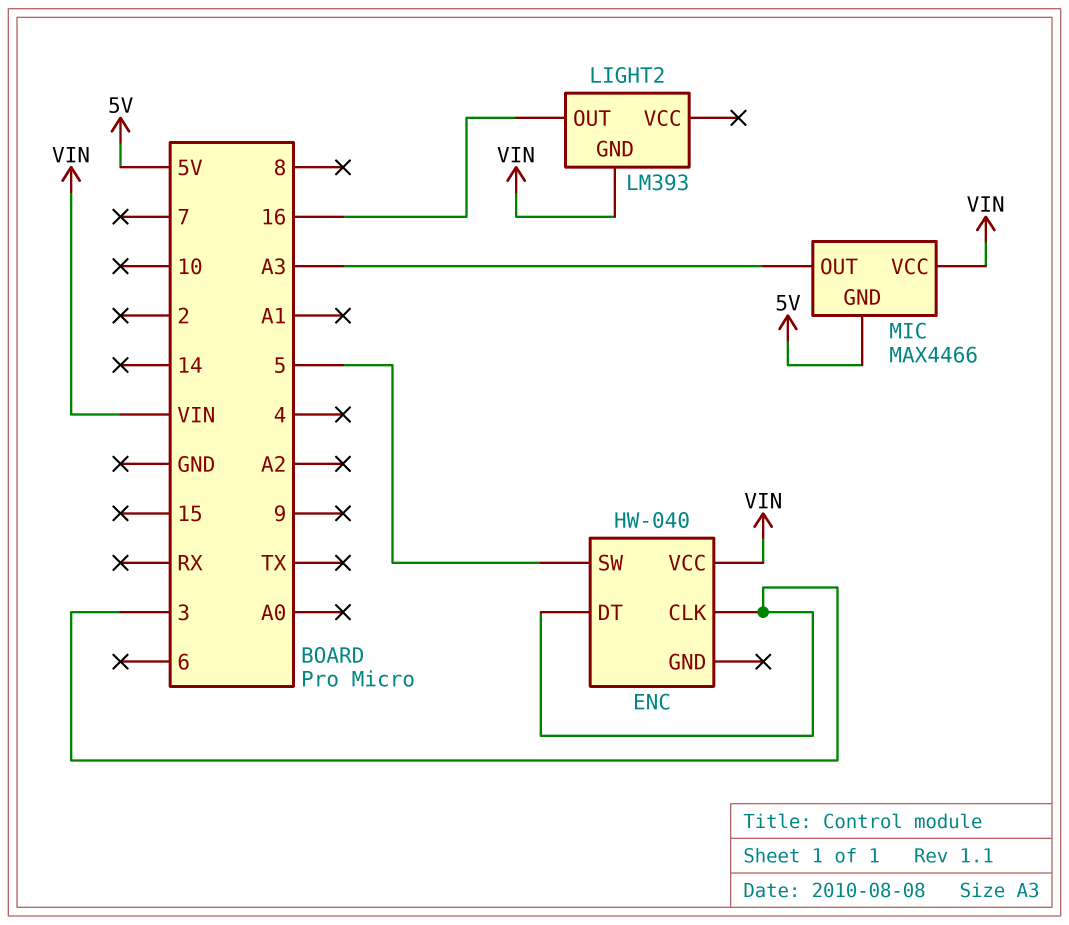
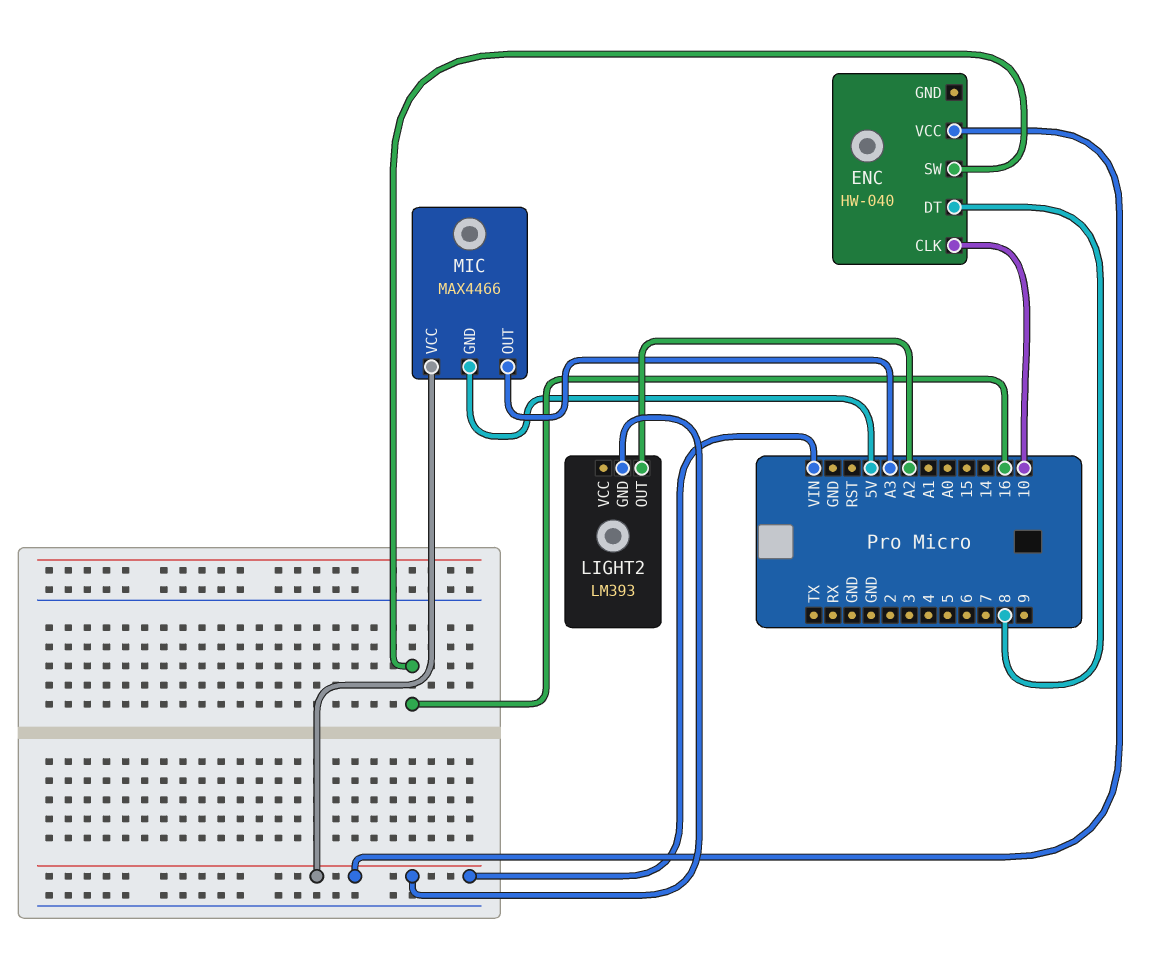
ENC pin CLK: 3 -> 10
ENC pin DT: 3 -> 8
ENC pin SW: 5 -> 16
LIGHT2 pin OUT: 16 -> A2

